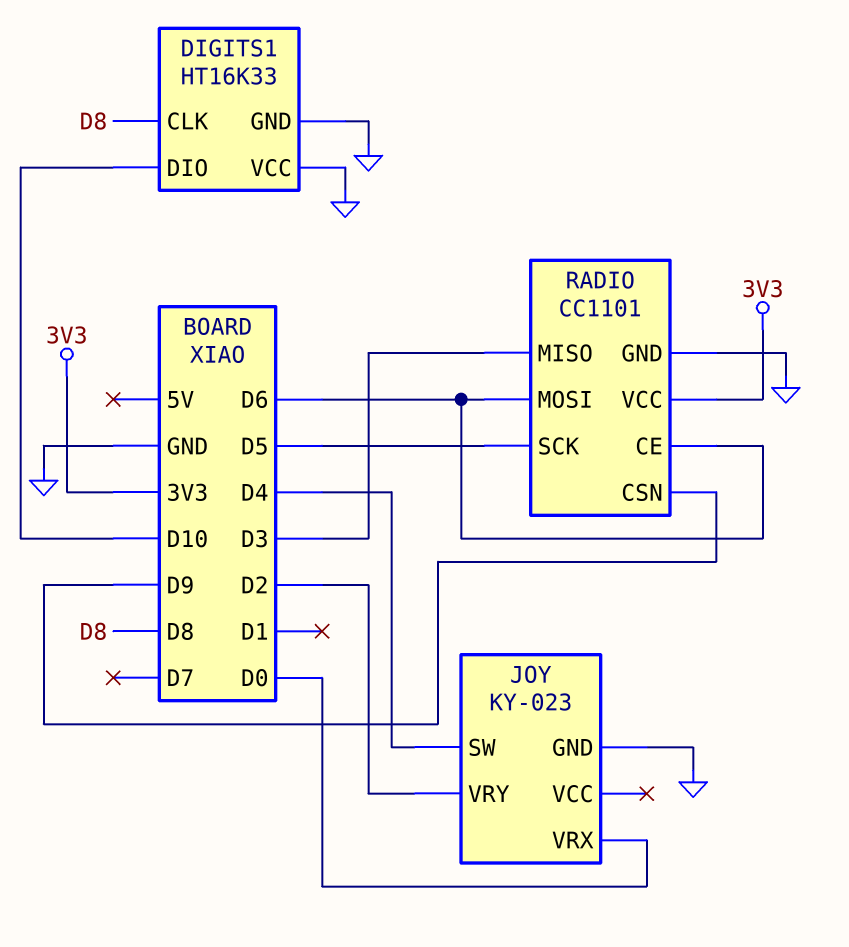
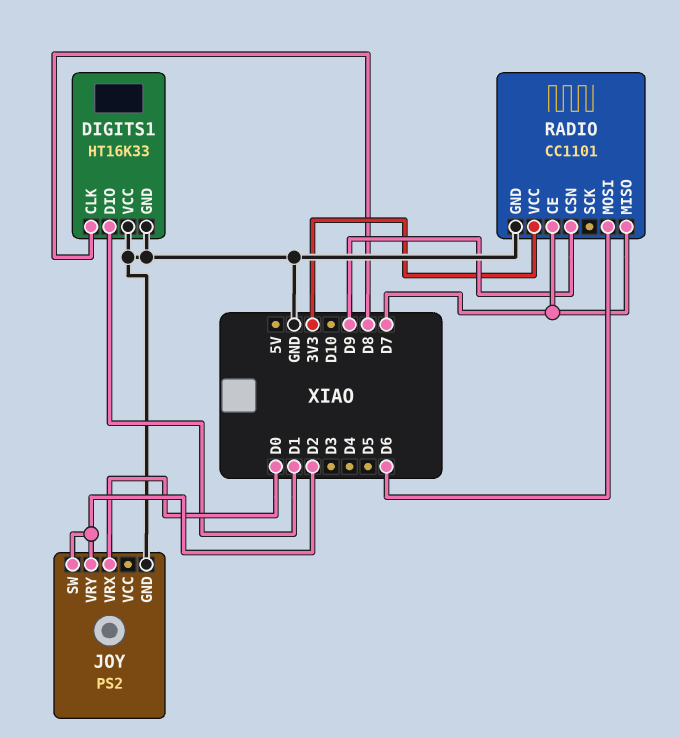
DIGITS1 pin DIO: D10 -> D1
JOY: KY-023 -> PS2
JOY pin SW: D4 -> D2
RADIO pin CE: D6 -> D7
RADIO pin MISO: D3 -> D7
RADIO pin SCK: D5 -> none

